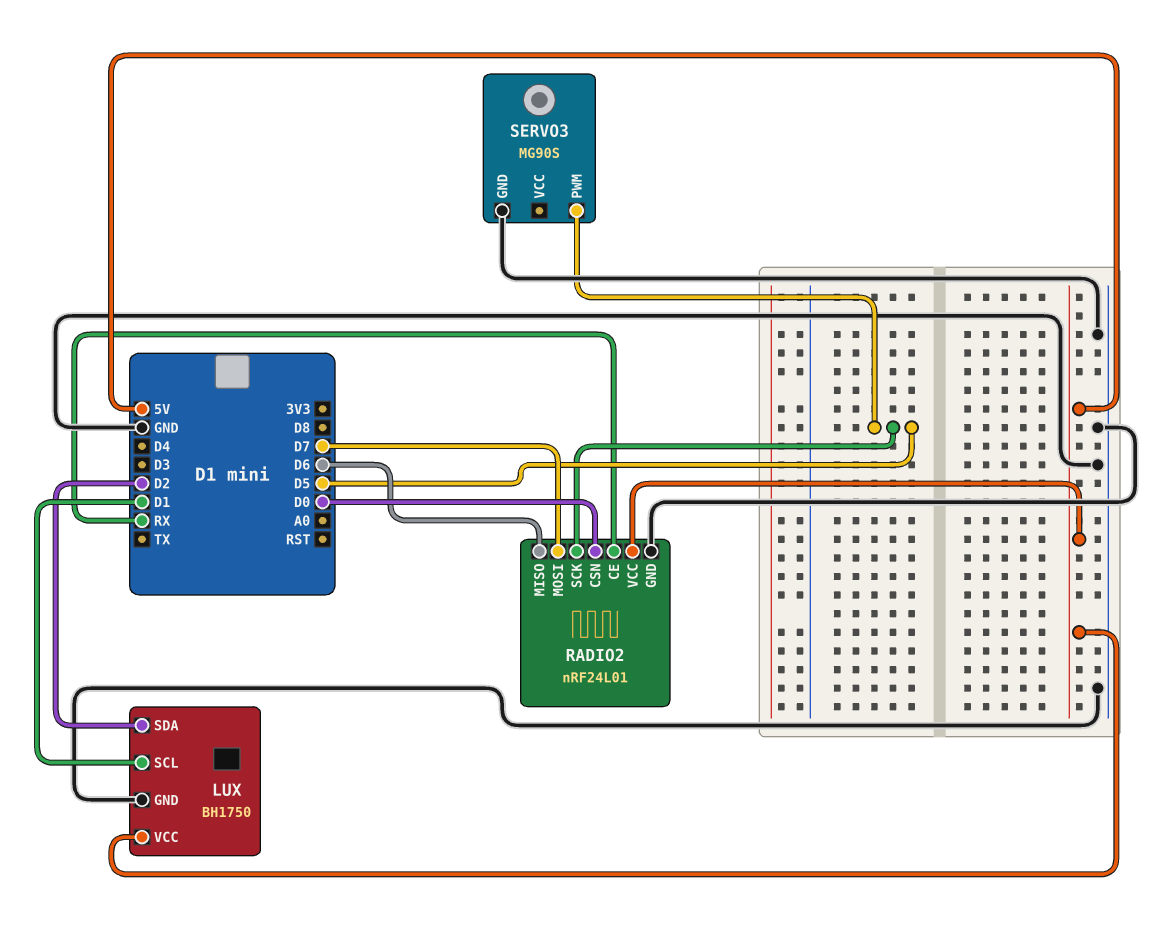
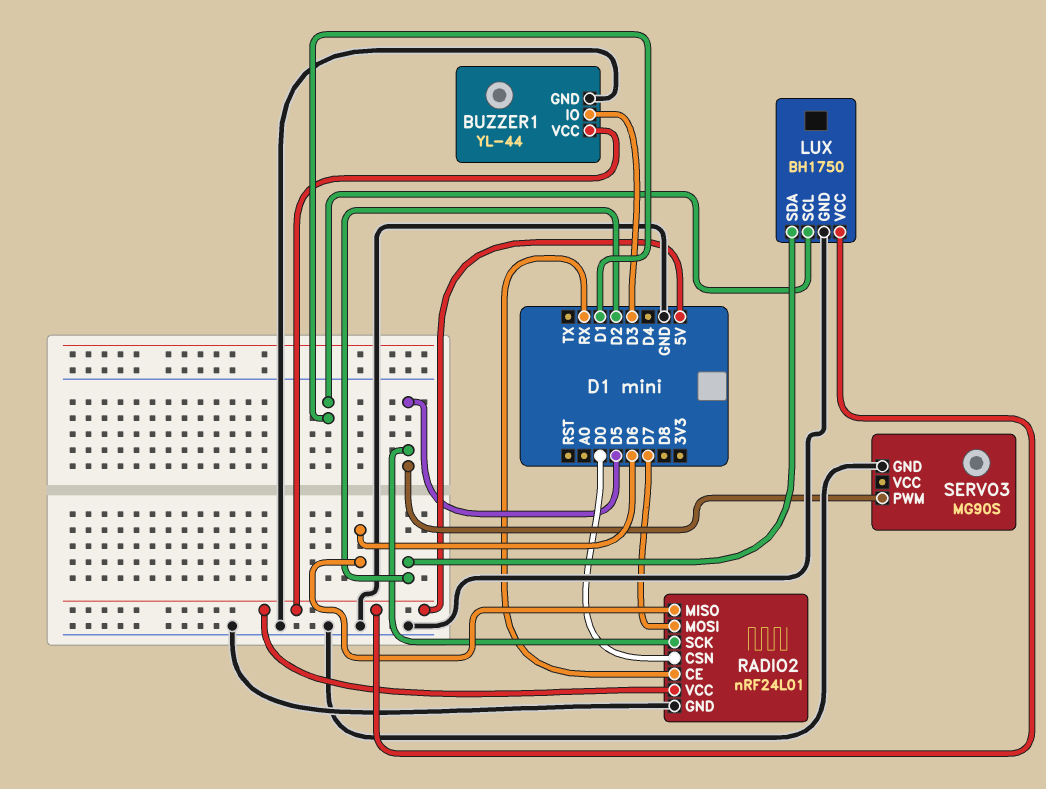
BUZZER1: none -> YL-44
BUZZER1 pin GND: none -> GND
BUZZER1 pin IO: none -> D3
BUZZER1 pin VCC: none -> 5V

